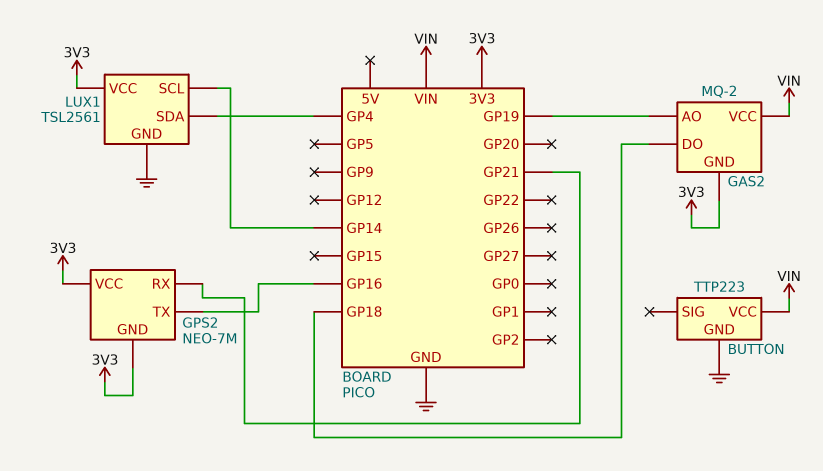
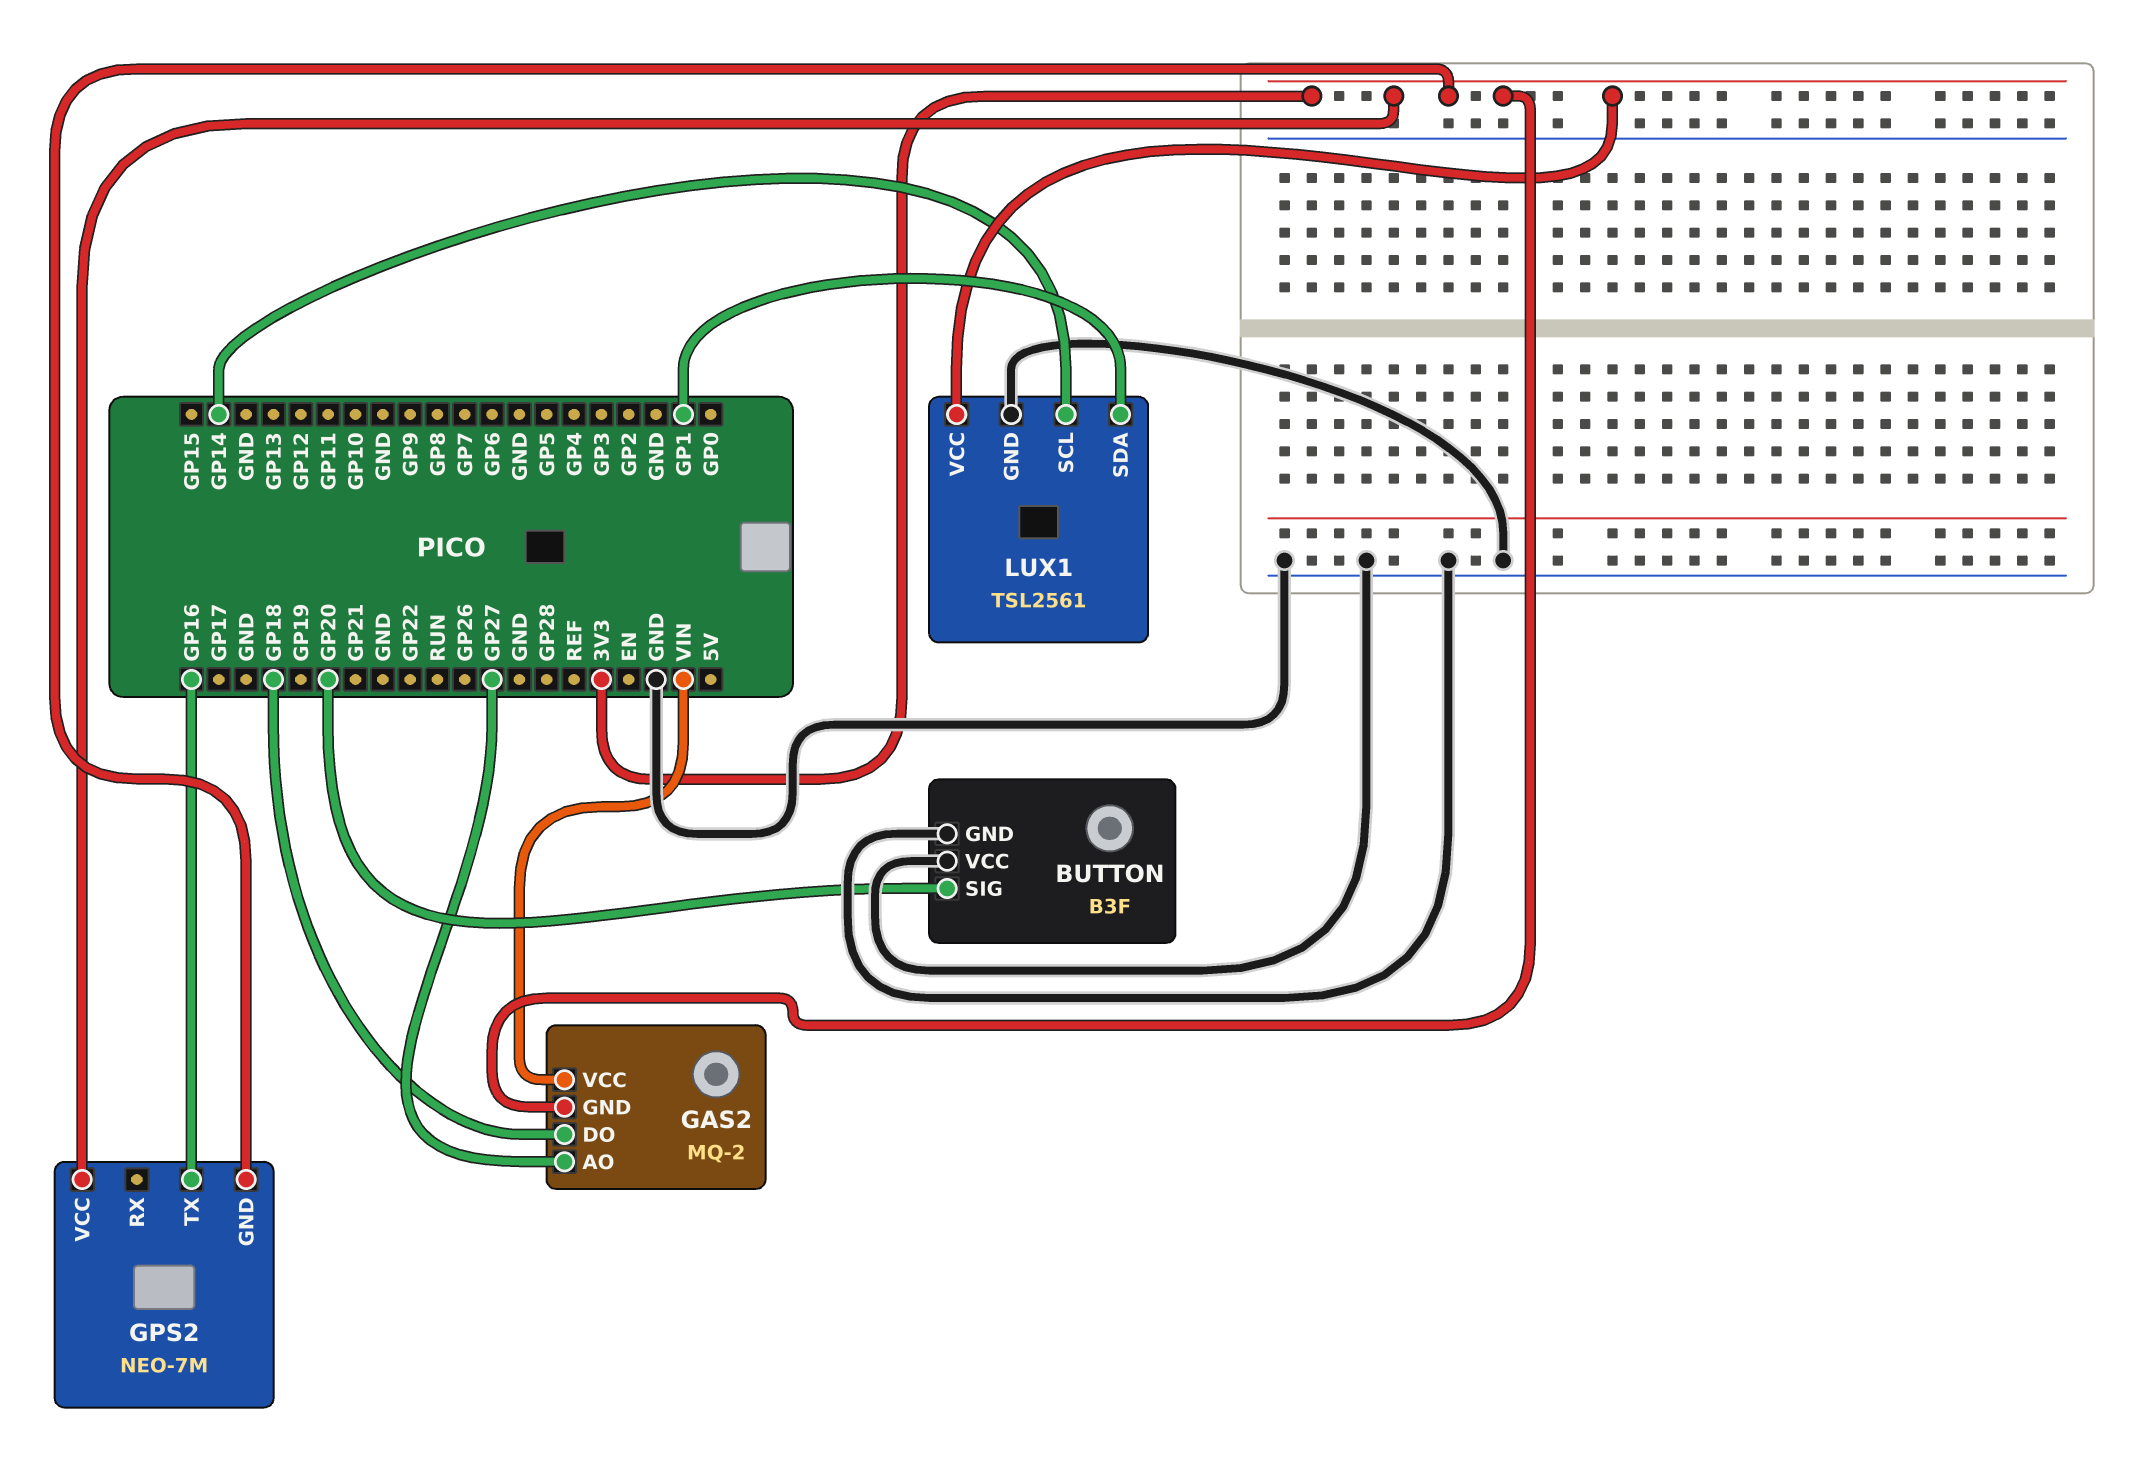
BUTTON: TTP223 -> B3F
BUTTON pin SIG: none -> GP20
BUTTON pin VCC: VIN -> GND
GAS2 pin AO: GP19 -> GP27
GPS2 pin RX: GP21 -> none
LUX1 pin SDA: GP4 -> GP1

